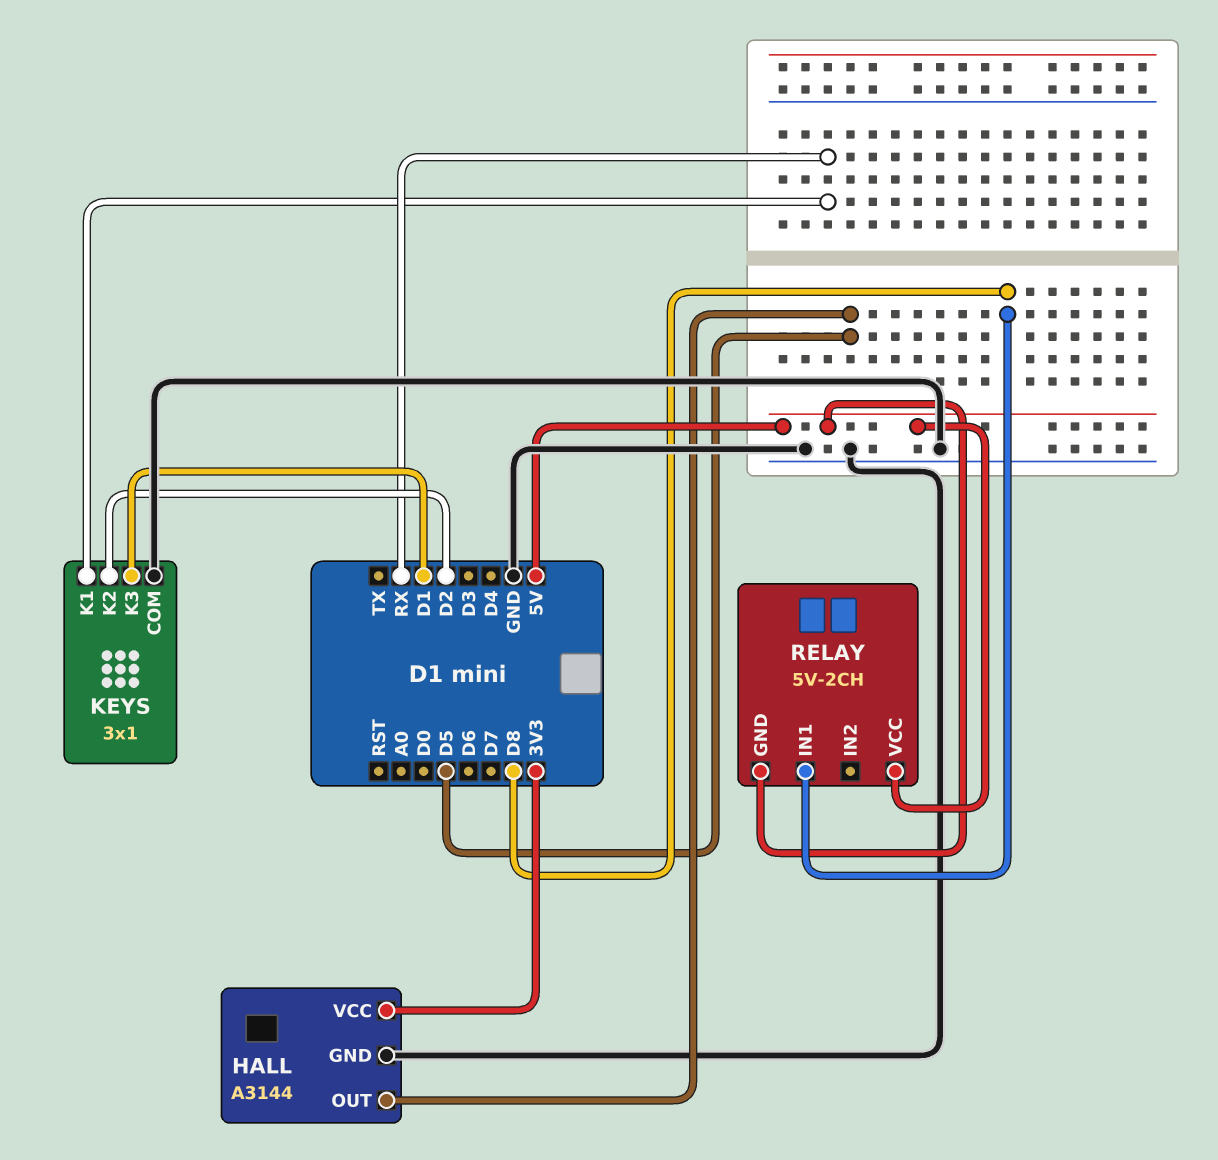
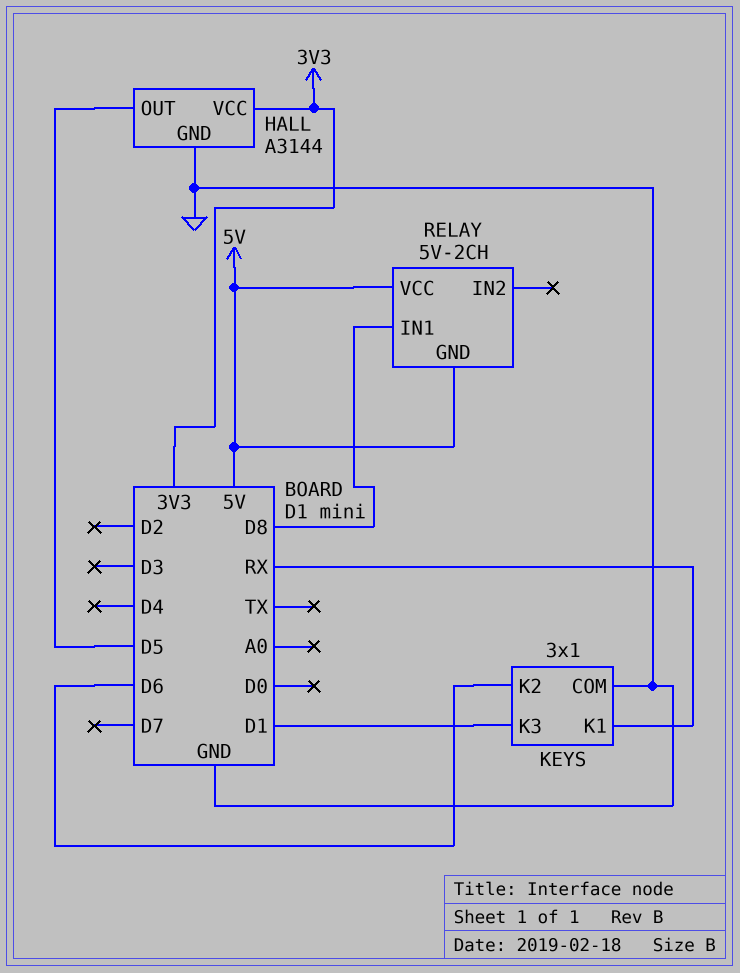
KEYS pin K2: D2 -> D6

